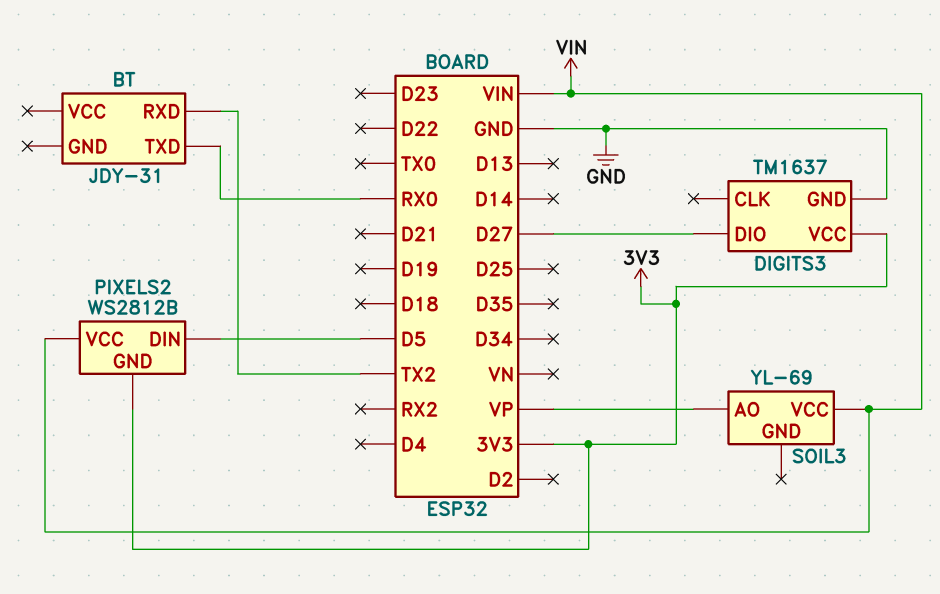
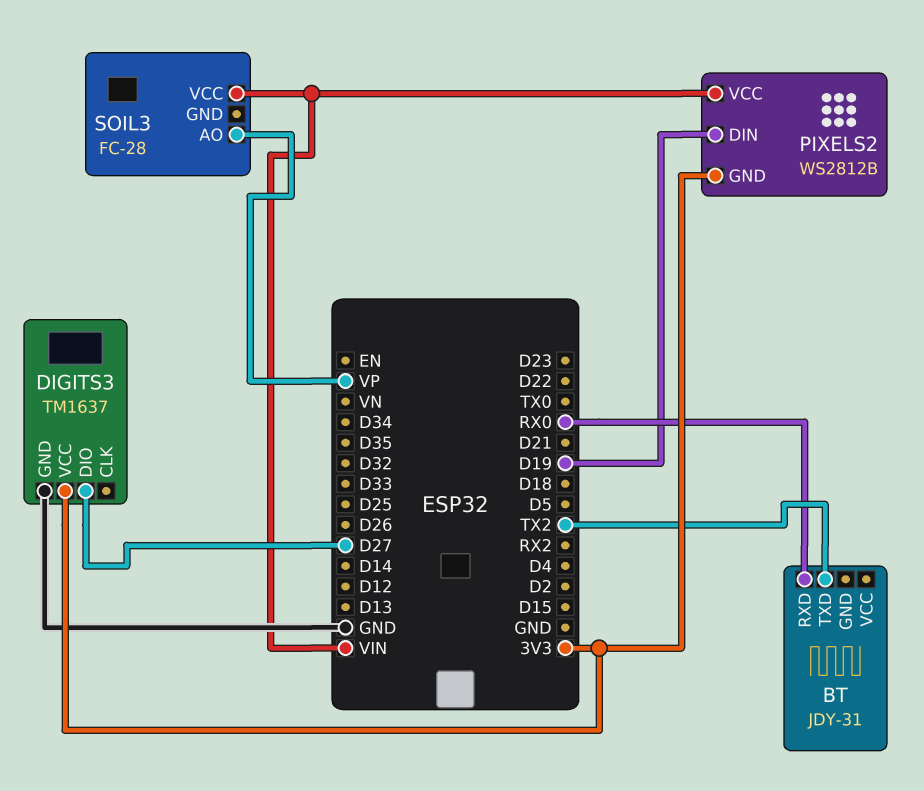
BT pin RXD: TX2 -> RX0
BT pin TXD: RX0 -> TX2
PIXELS2 pin DIN: D5 -> D19
SOIL3: YL-69 -> FC-28

